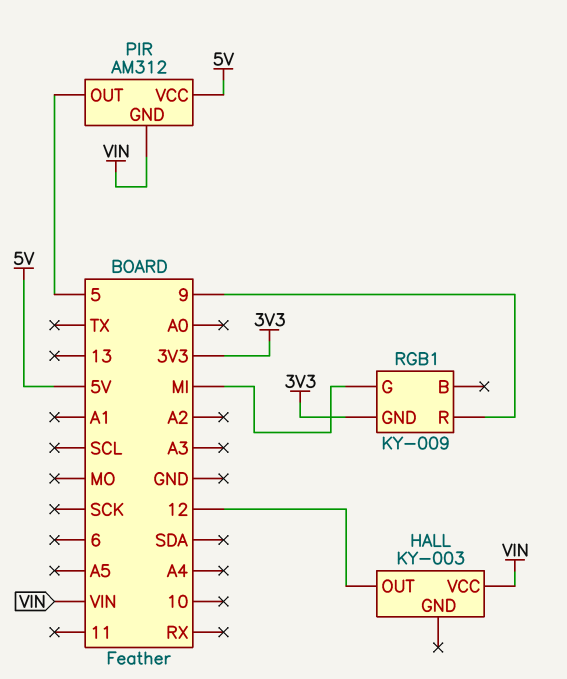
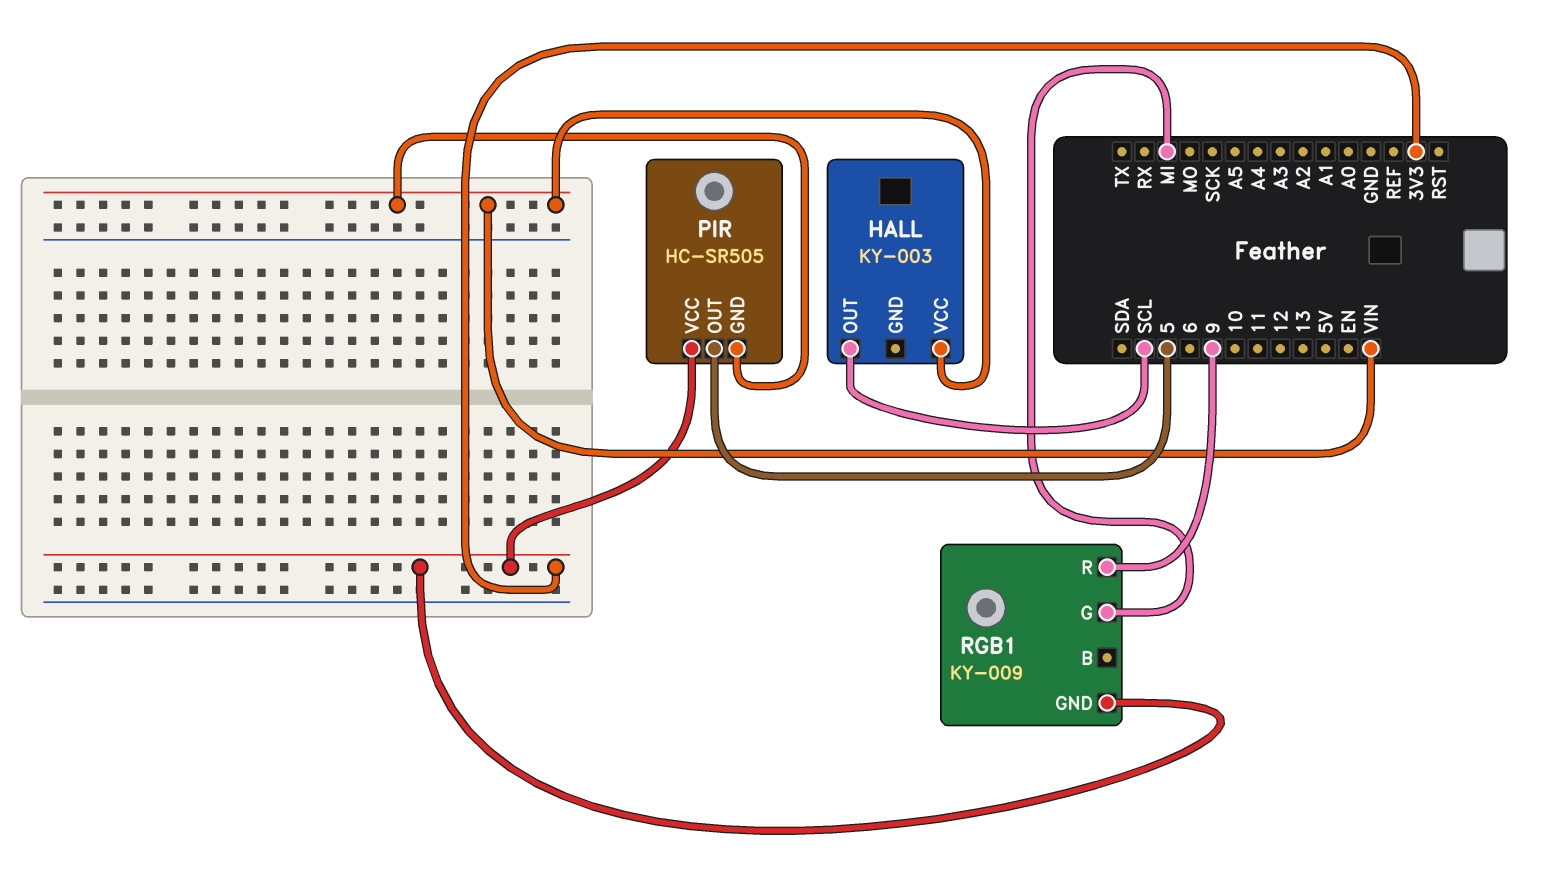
HALL pin OUT: 12 -> SCL
PIR: AM312 -> HC-SR505
PIR pin VCC: 5V -> 3V3

